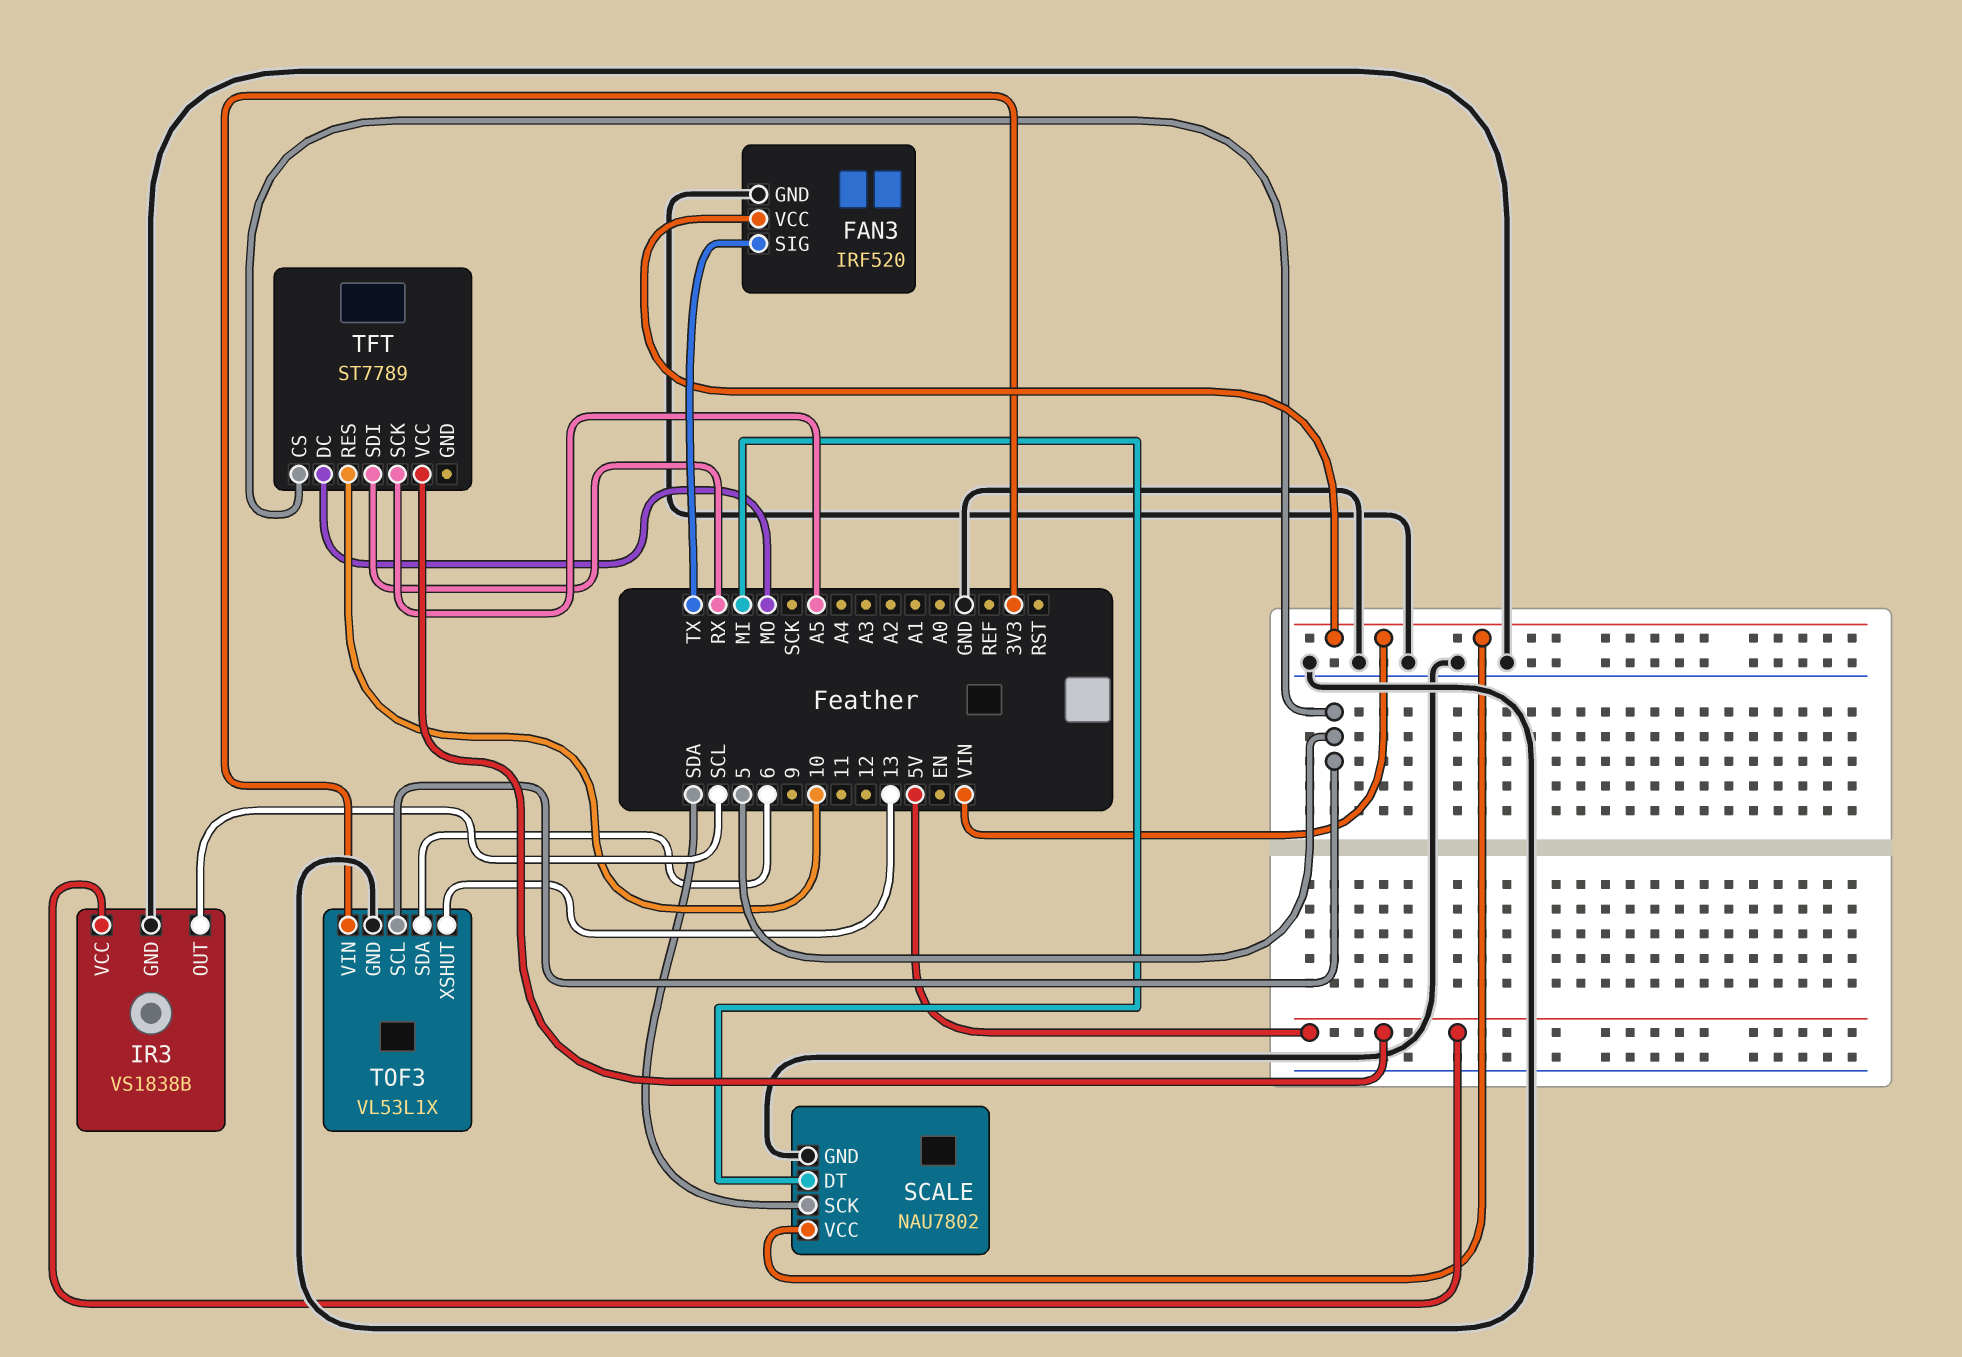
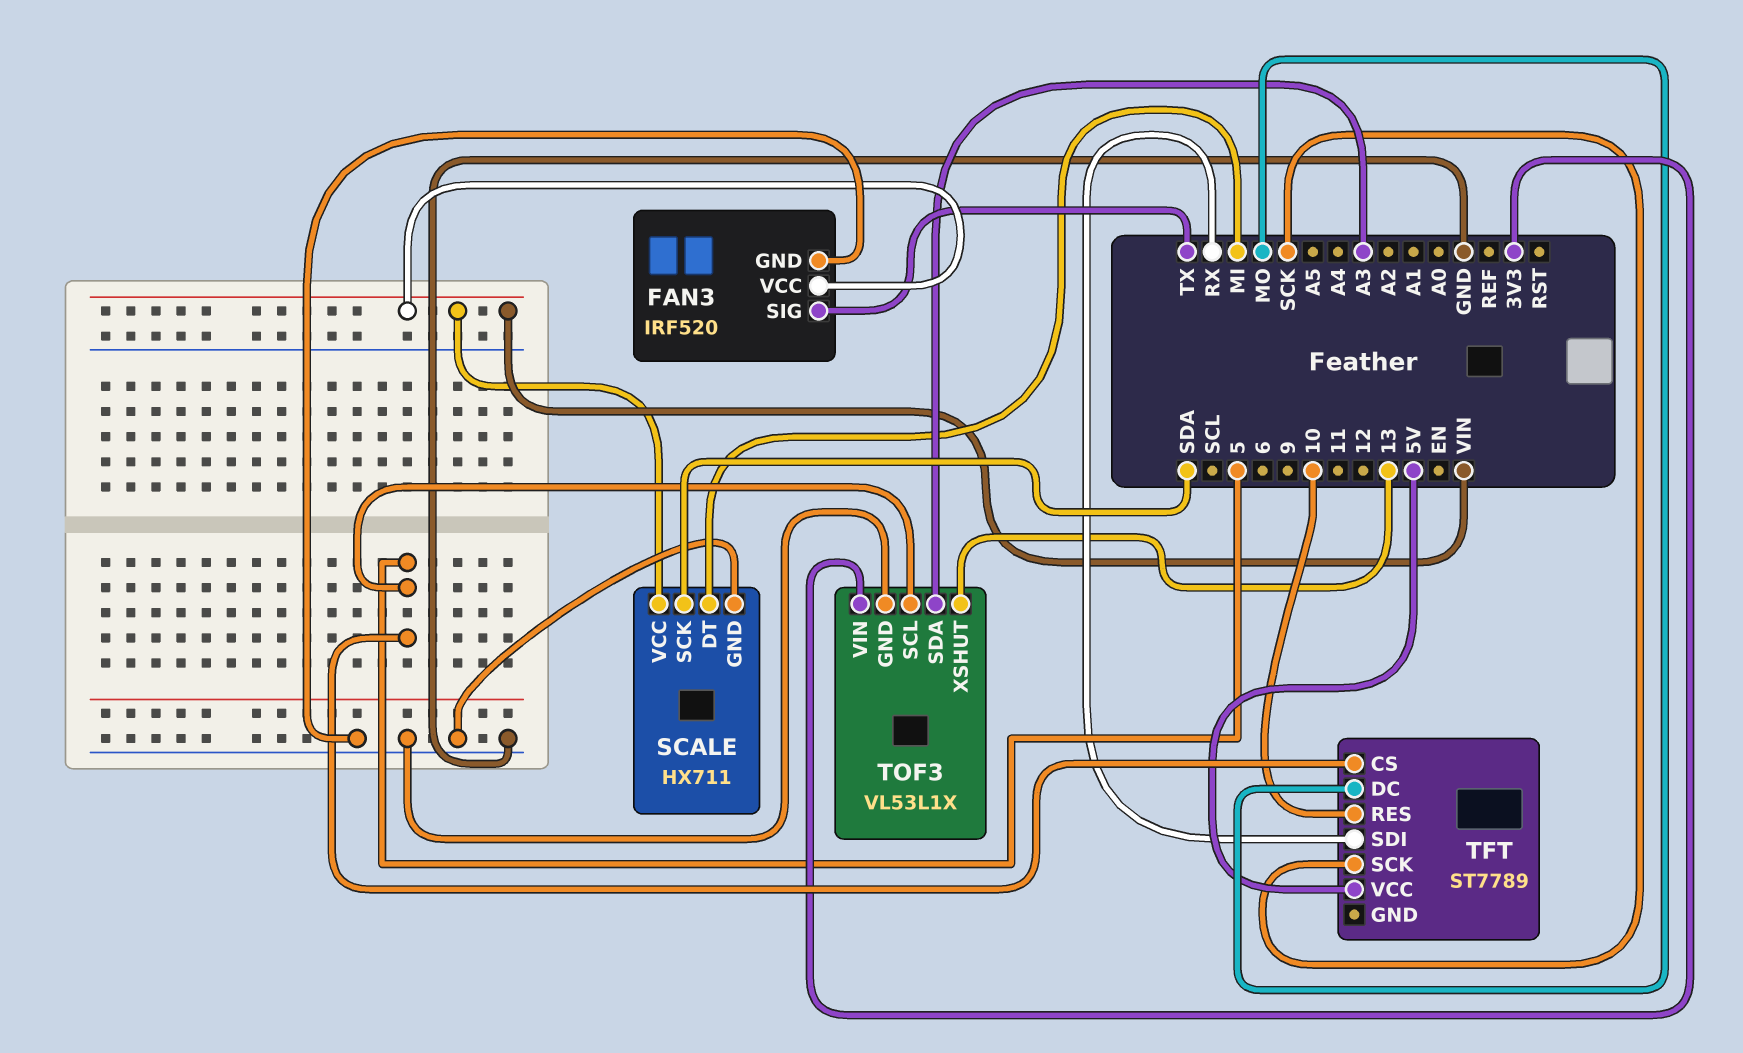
IR3: VS1838B -> none
IR3 pin GND: GND -> none
IR3 pin OUT: SCL -> none
IR3 pin VCC: 5V -> none
SCALE: NAU7802 -> HX711
TFT pin SCK: A5 -> SCK
TOF3 pin SDA: 6 -> A3

